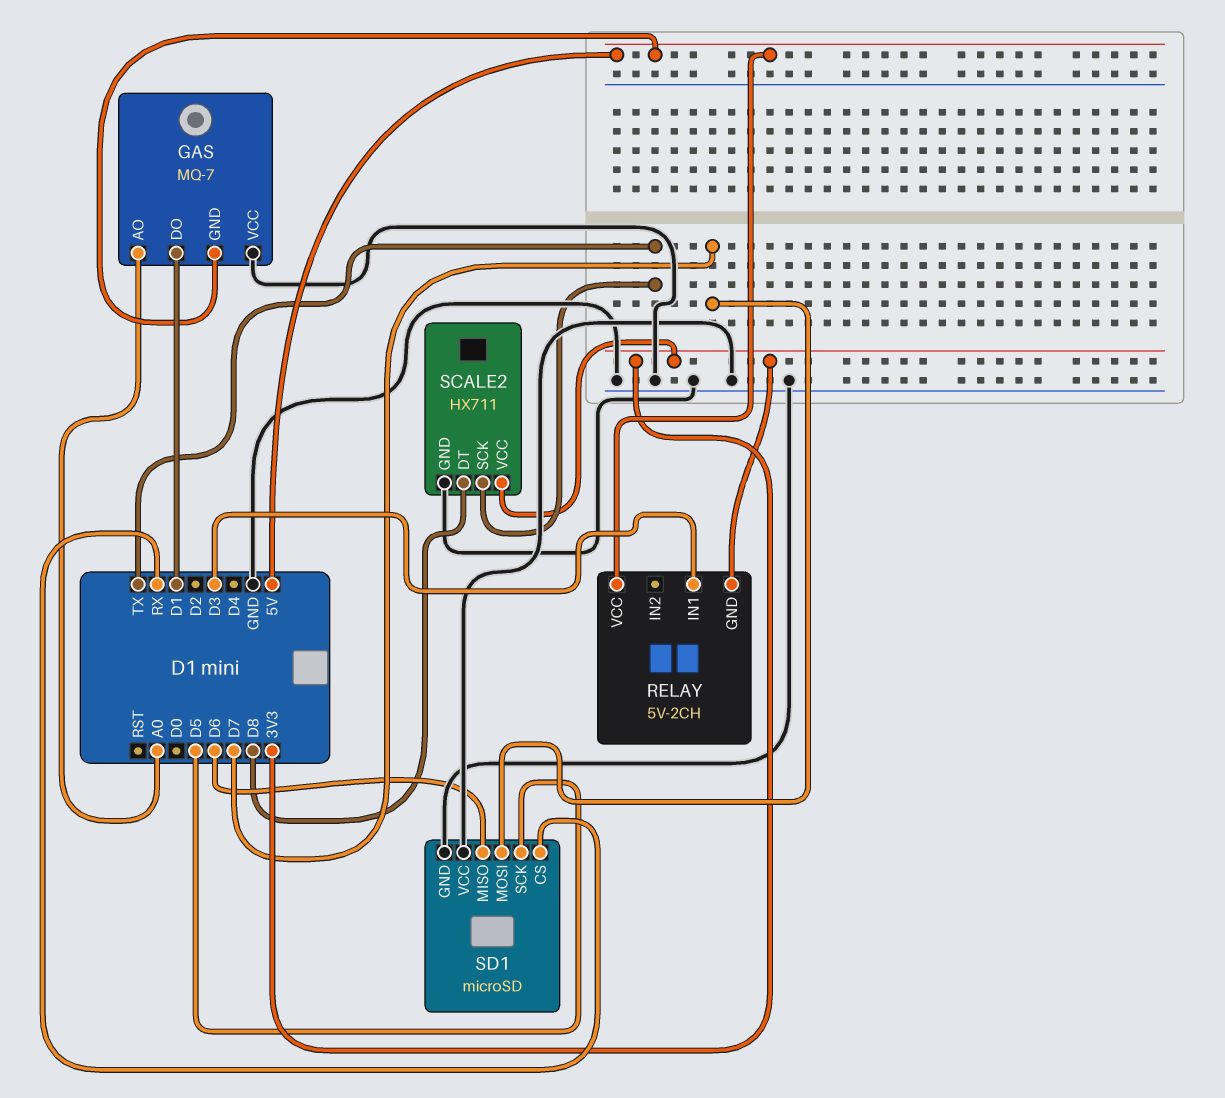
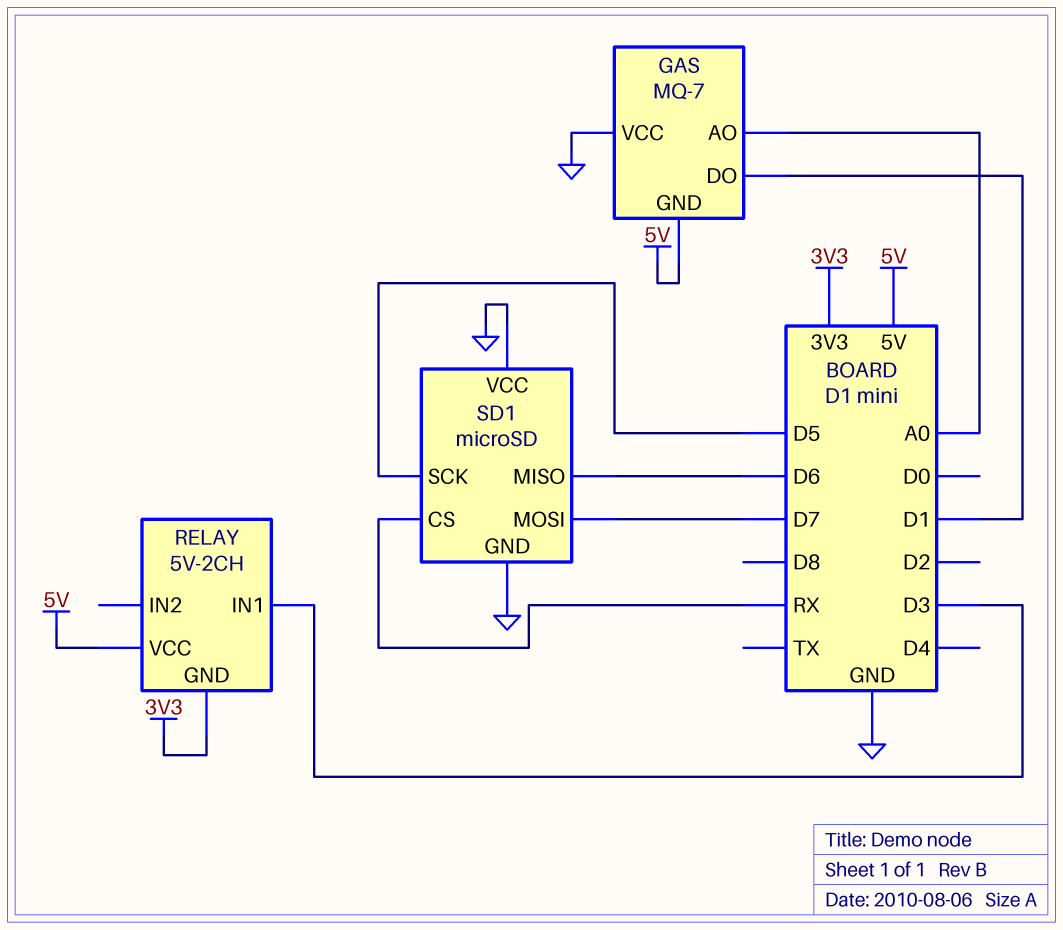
SCALE2: HX711 -> none
SCALE2 pin DT: D8 -> none
SCALE2 pin GND: GND -> none
SCALE2 pin SCK: TX -> none
SCALE2 pin VCC: 3V3 -> none

